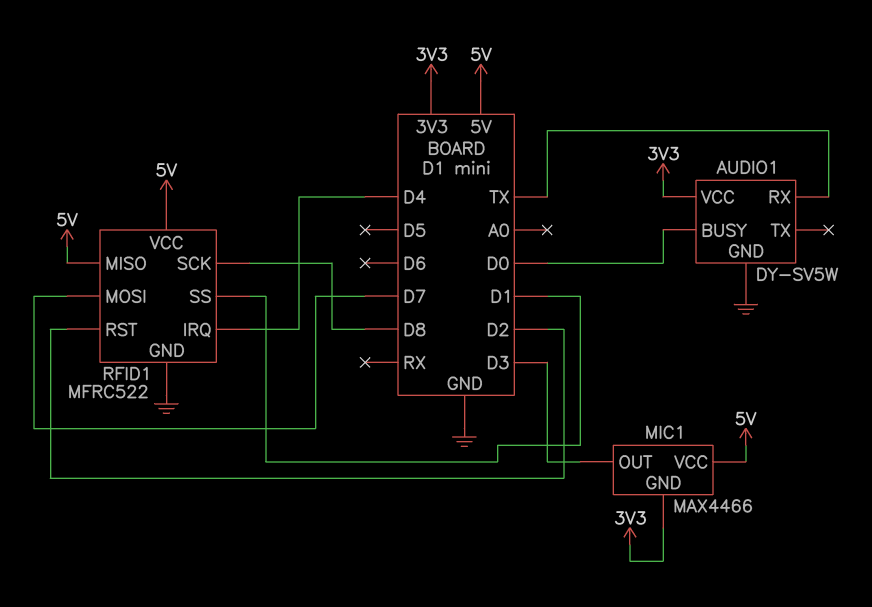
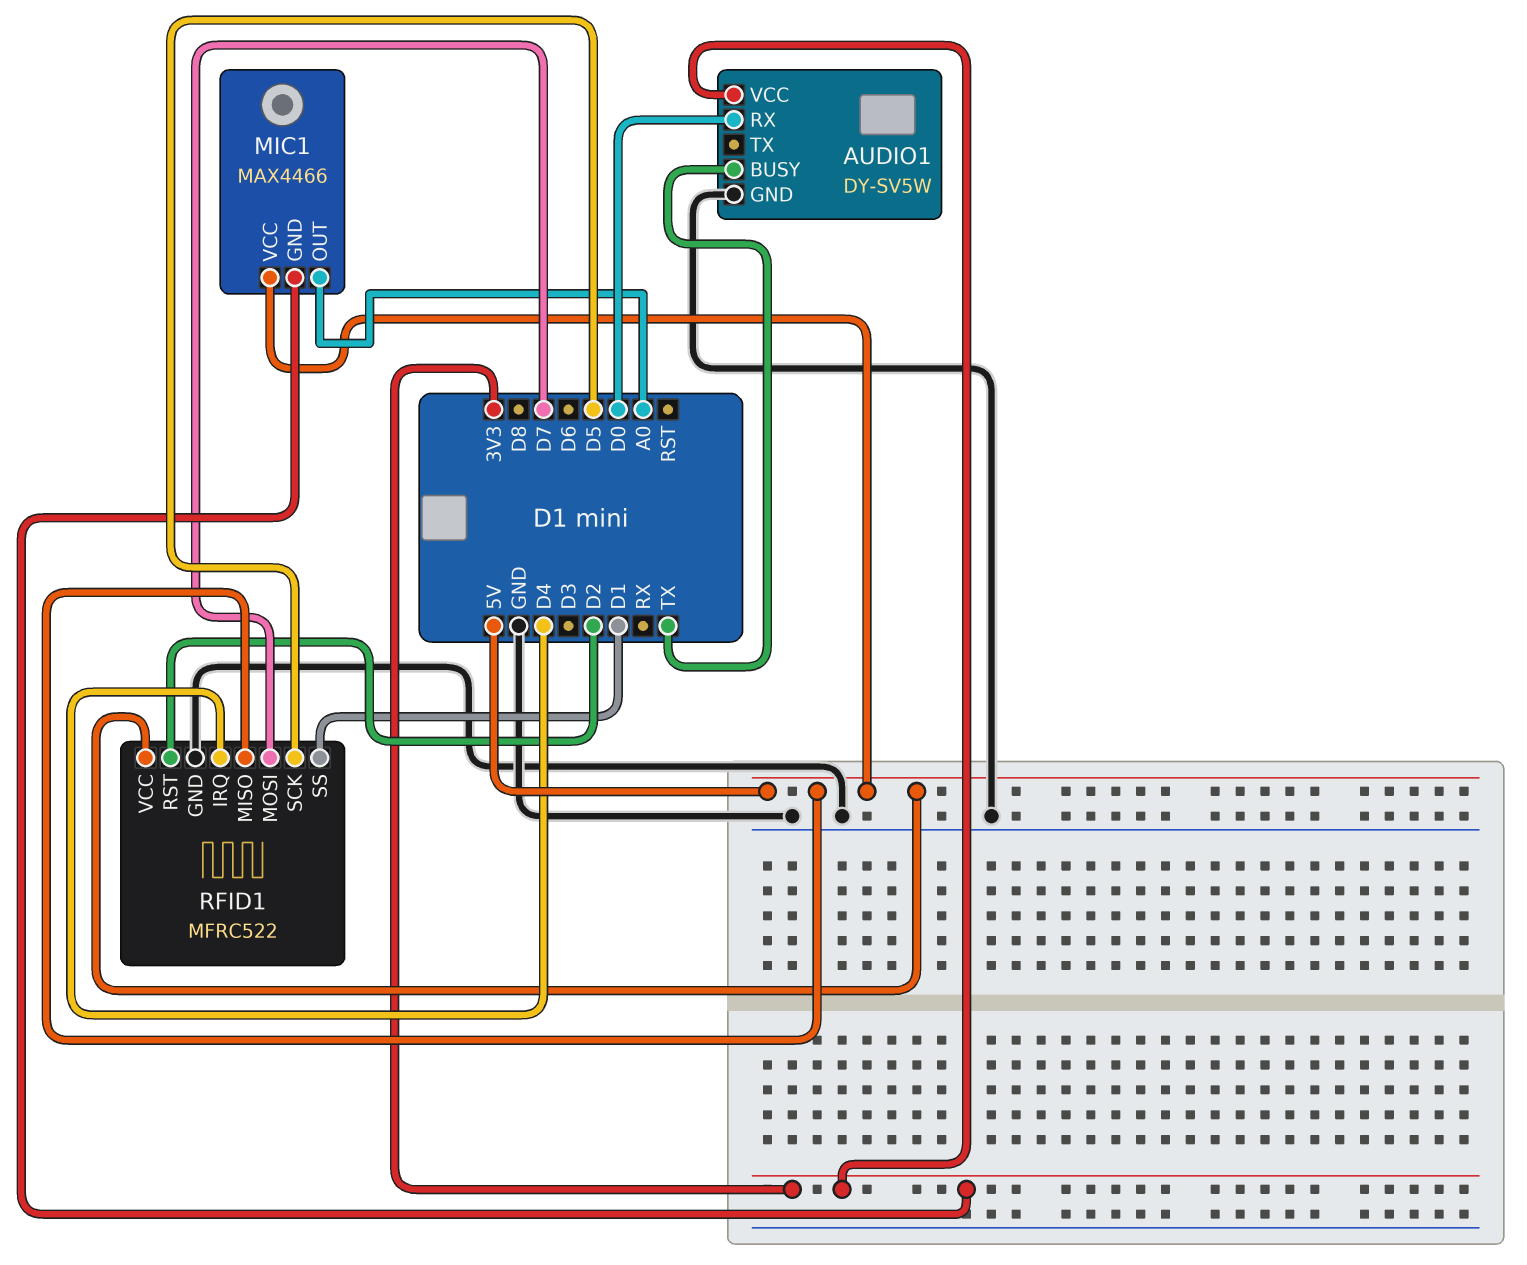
AUDIO1 pin BUSY: D0 -> TX
AUDIO1 pin RX: TX -> D0
MIC1 pin OUT: D3 -> A0
RFID1 pin SCK: D8 -> D5

